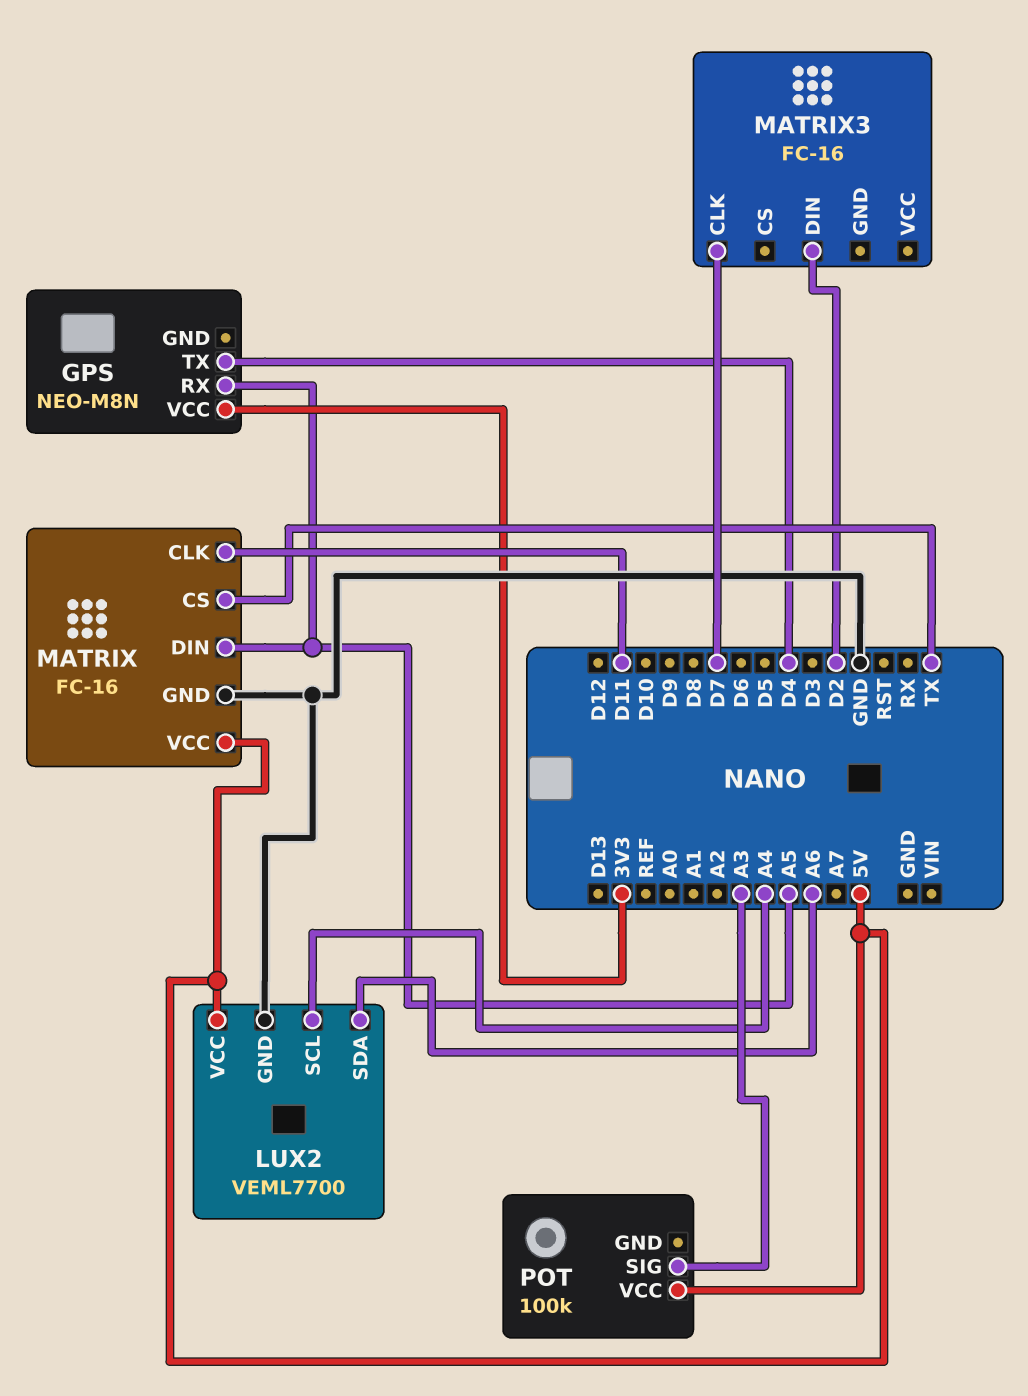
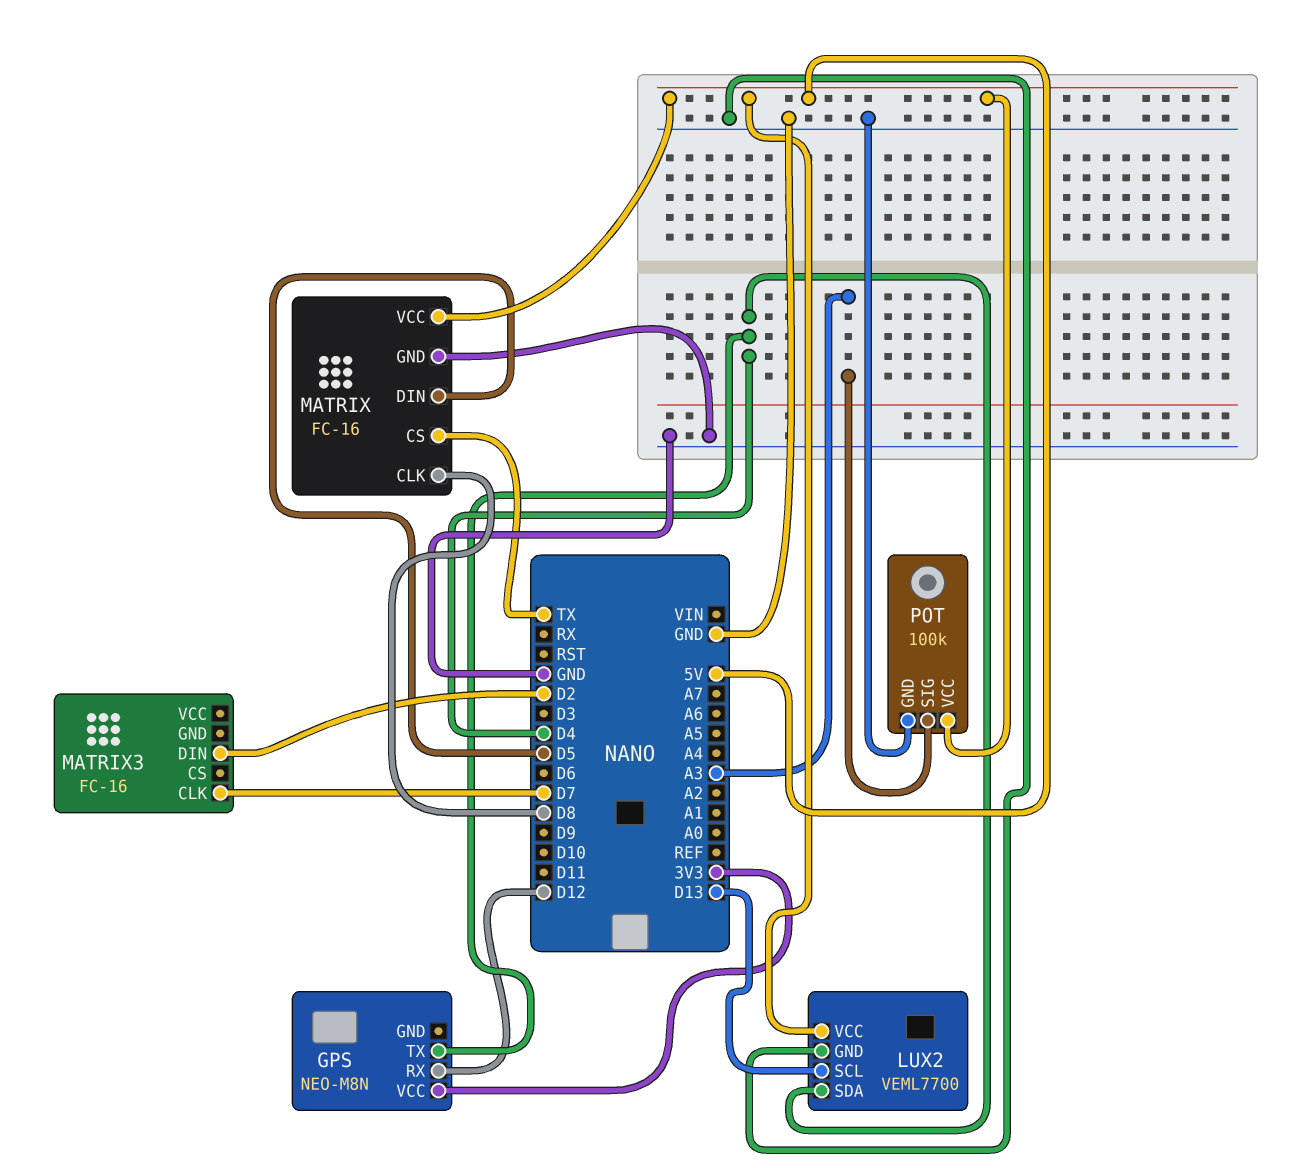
GPS pin RX: A5 -> D12
LUX2 pin SCL: A4 -> D13
LUX2 pin SDA: A6 -> D4
MATRIX pin CLK: D11 -> D8
MATRIX pin DIN: A5 -> D5
POT pin GND: none -> GND

